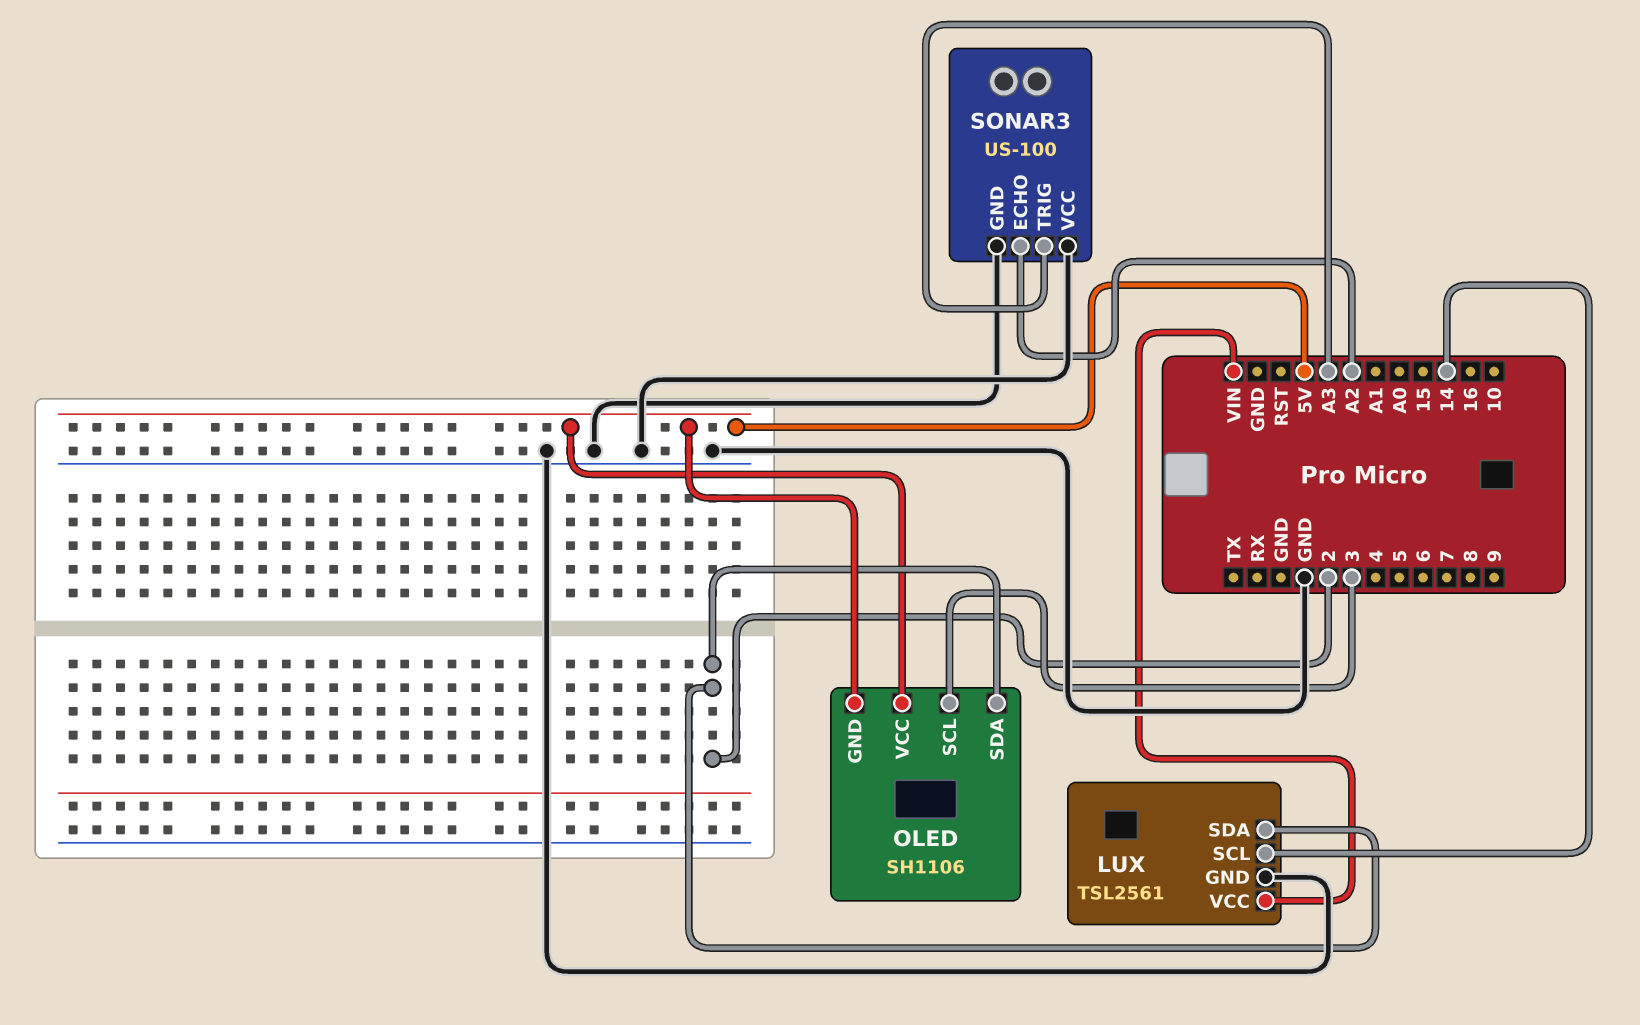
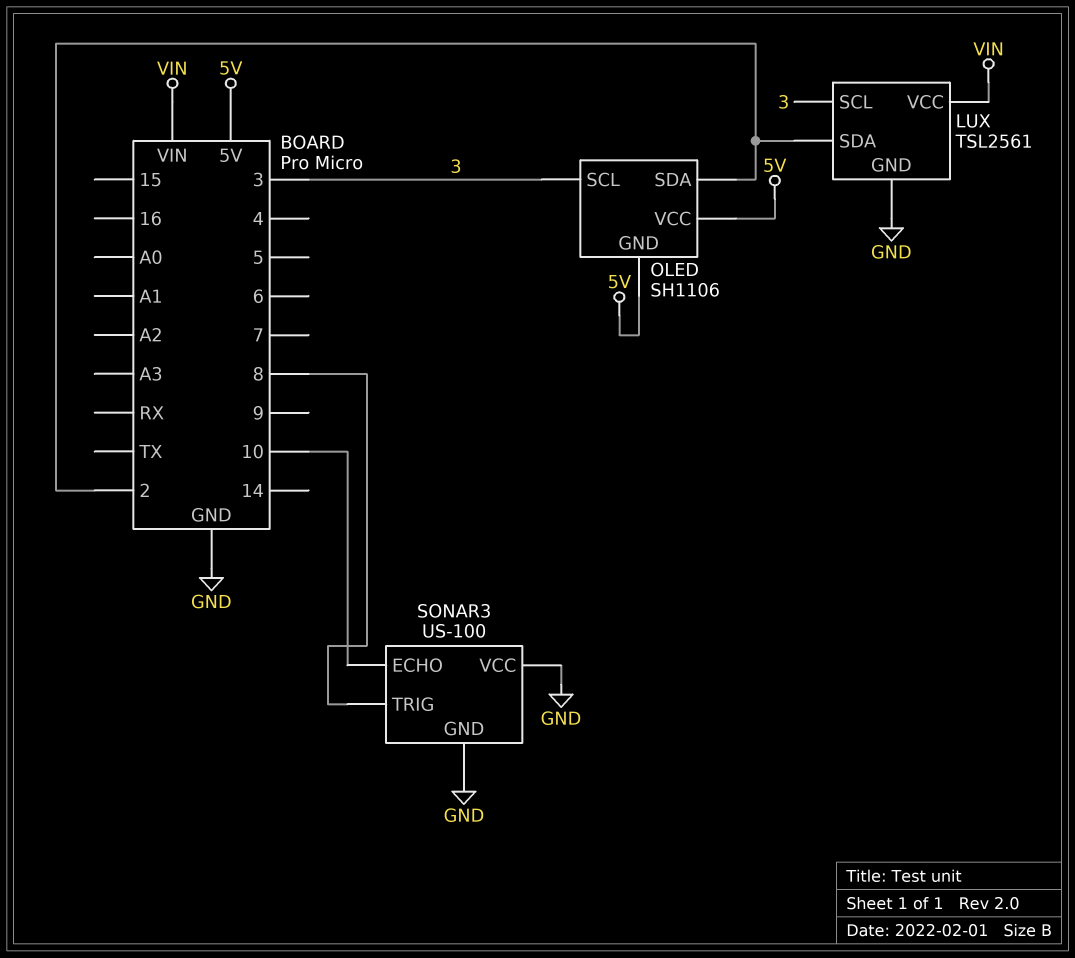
LUX pin SCL: 14 -> 3
SONAR3 pin ECHO: A2 -> 10
SONAR3 pin TRIG: A3 -> 8

